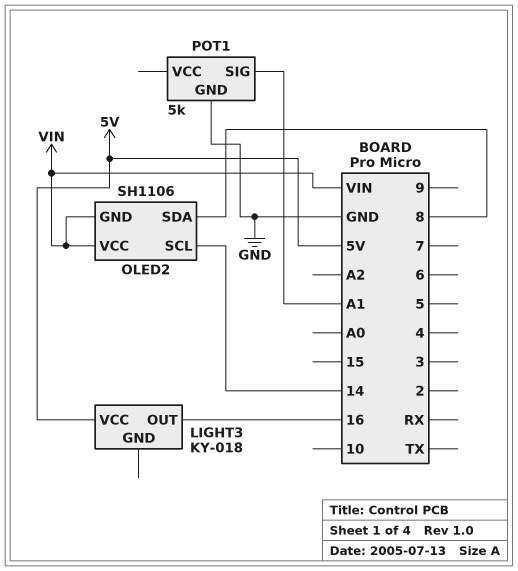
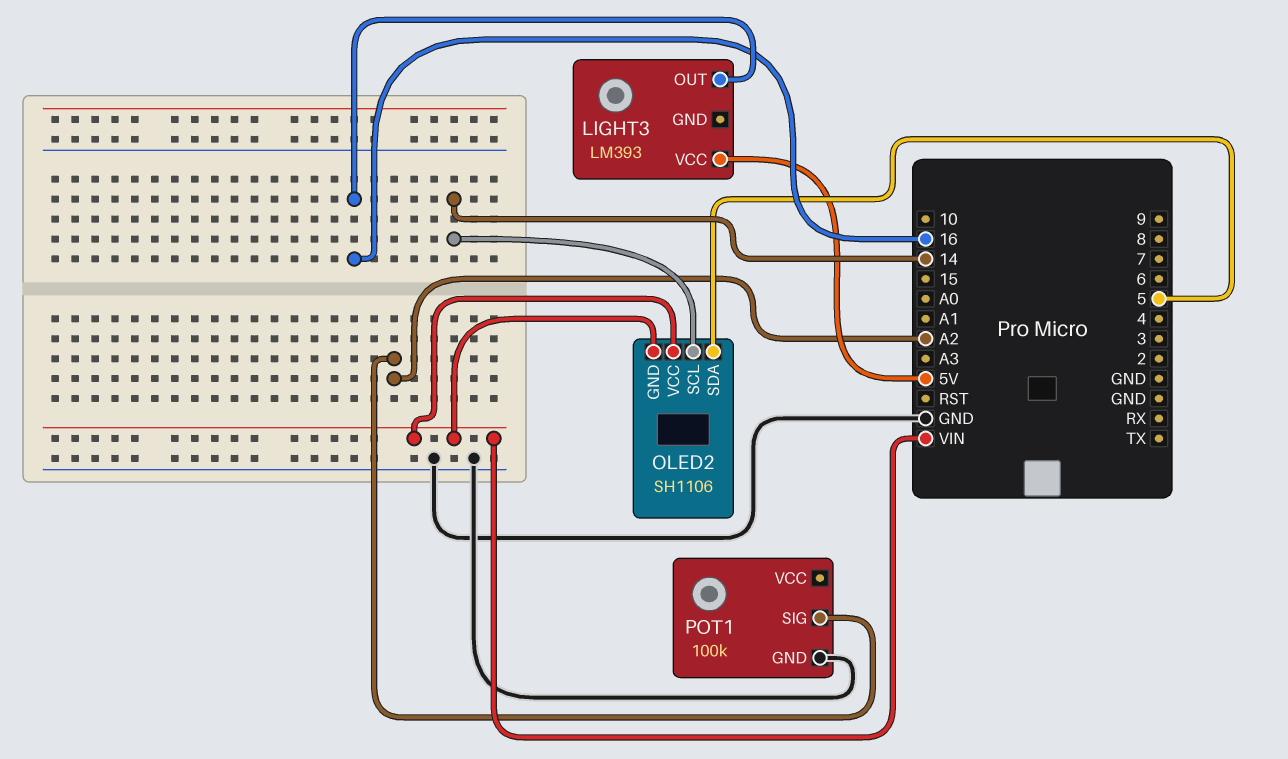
LIGHT3: KY-018 -> LM393
OLED2 pin SDA: 8 -> 5
POT1: 5k -> 100k
POT1 pin SIG: A1 -> A2

